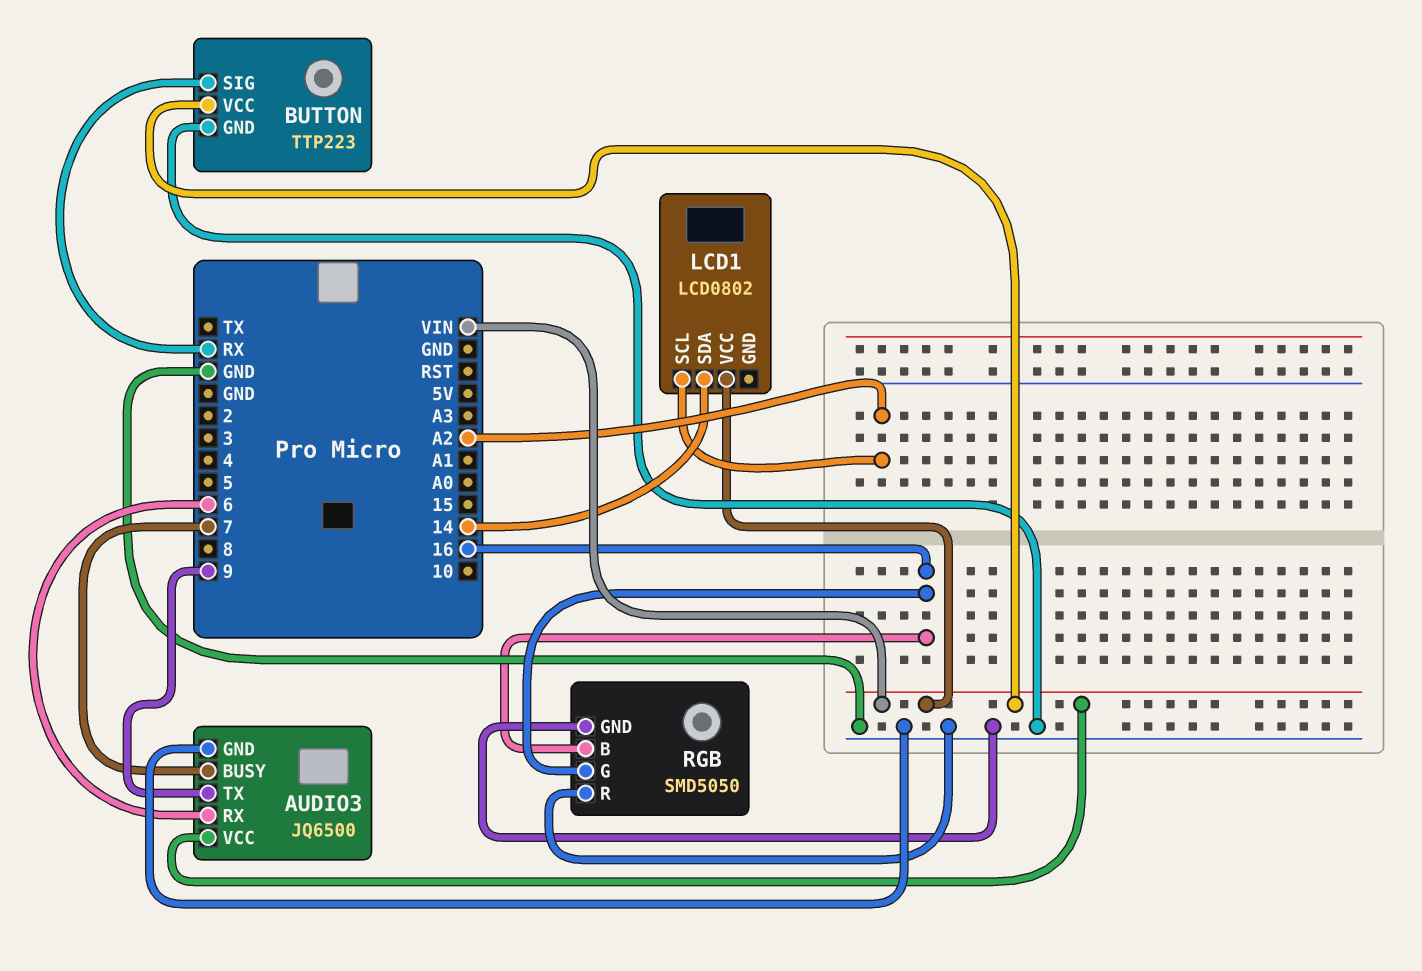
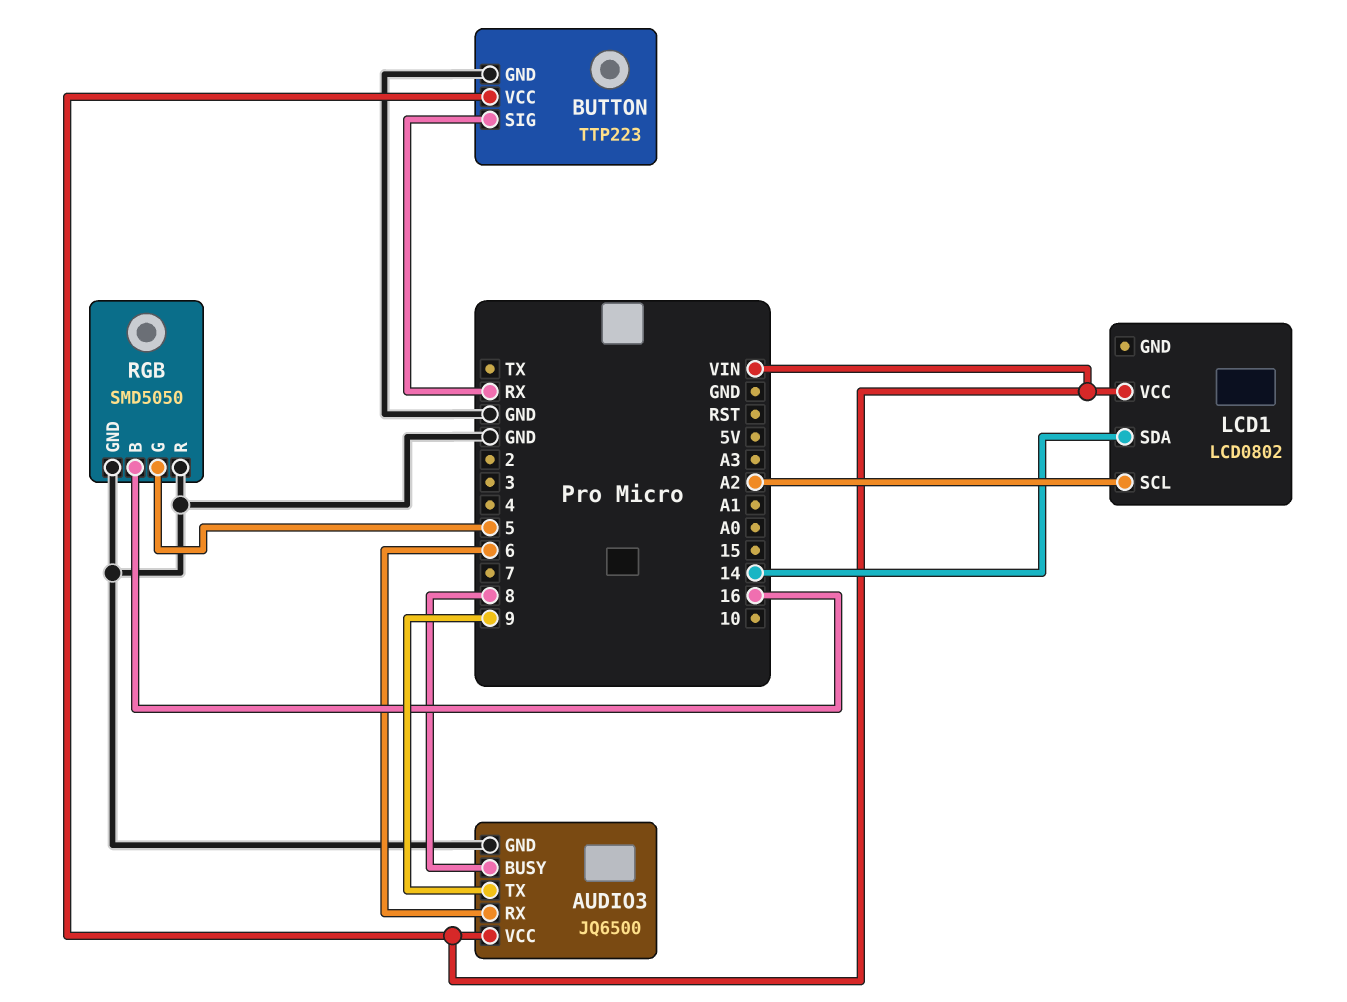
AUDIO3 pin BUSY: 7 -> 8
RGB pin G: 16 -> 5

